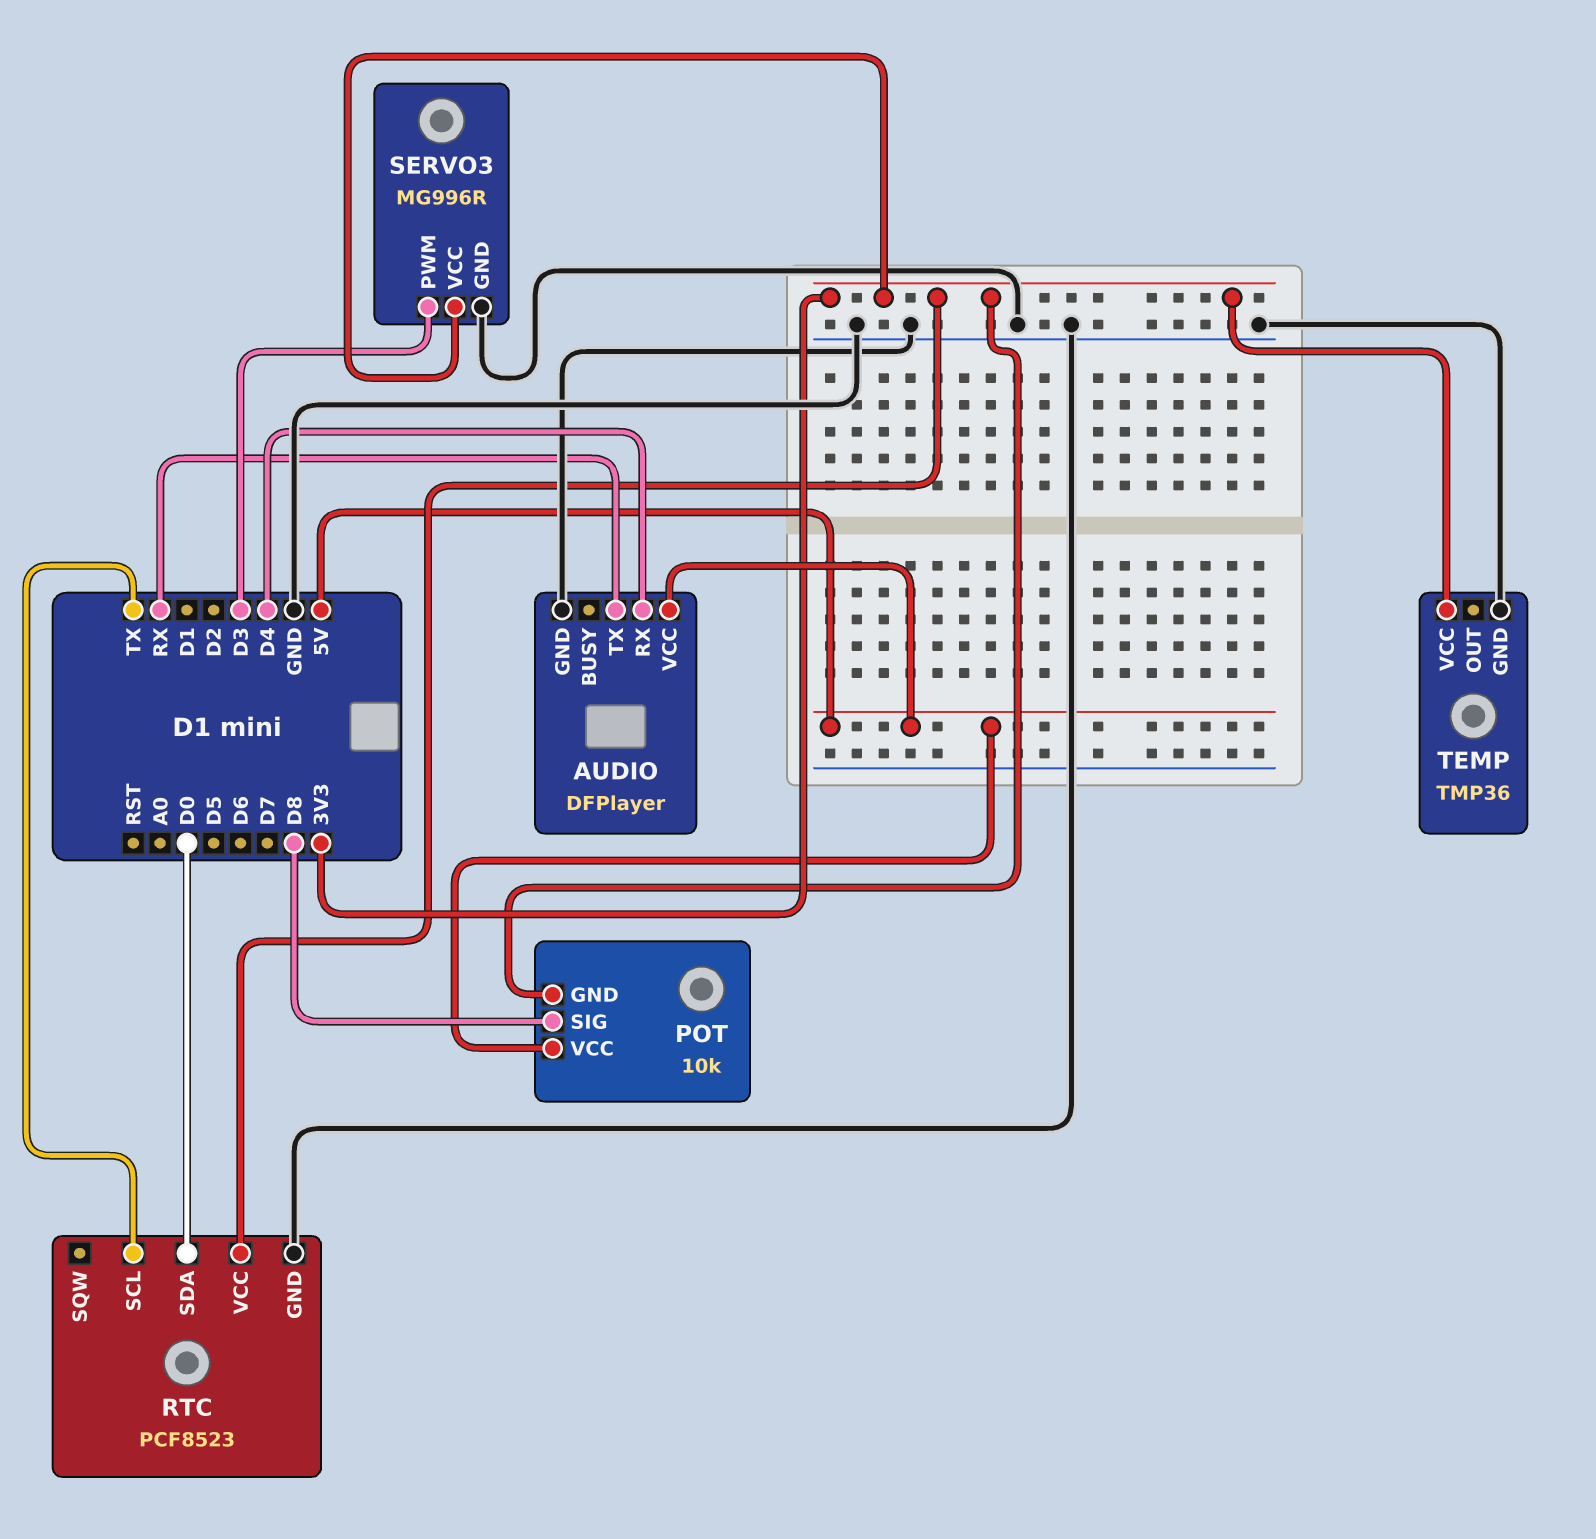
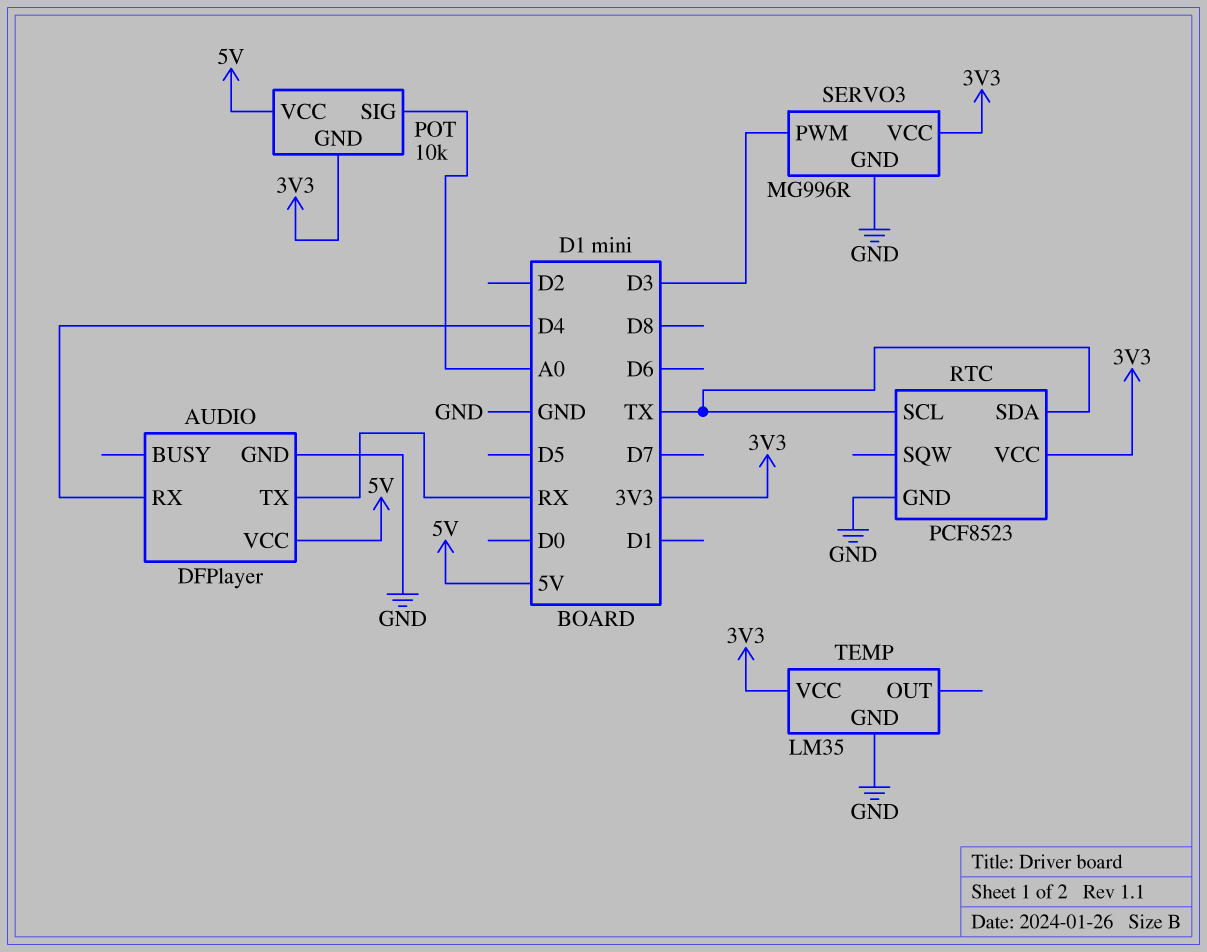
POT pin SIG: D8 -> A0
RTC pin SDA: D0 -> TX
TEMP: TMP36 -> LM35

